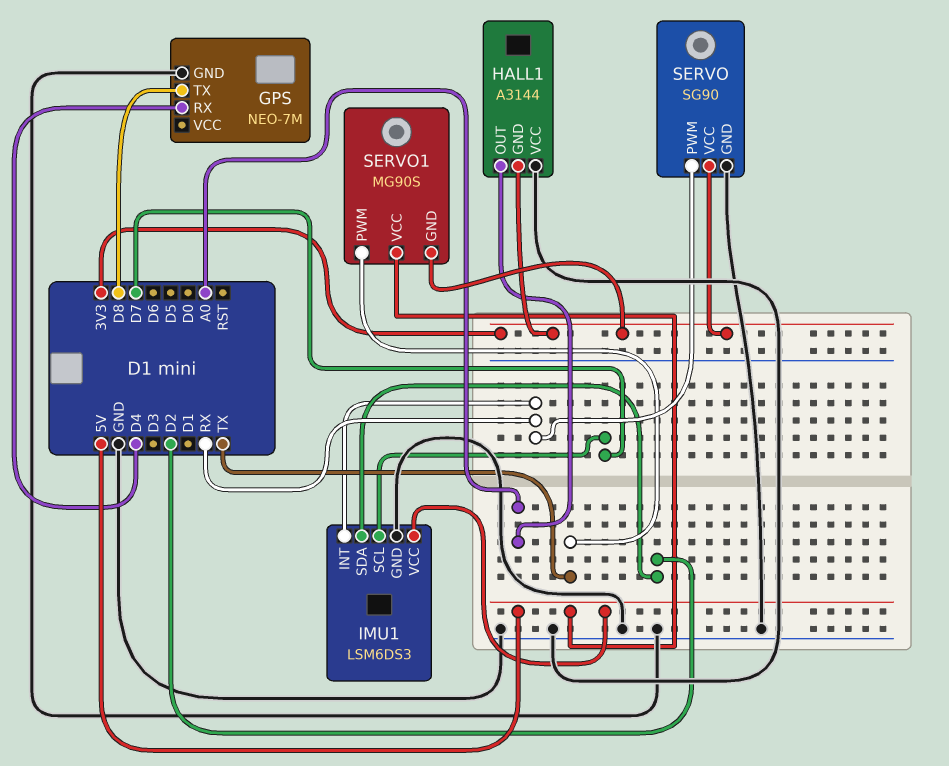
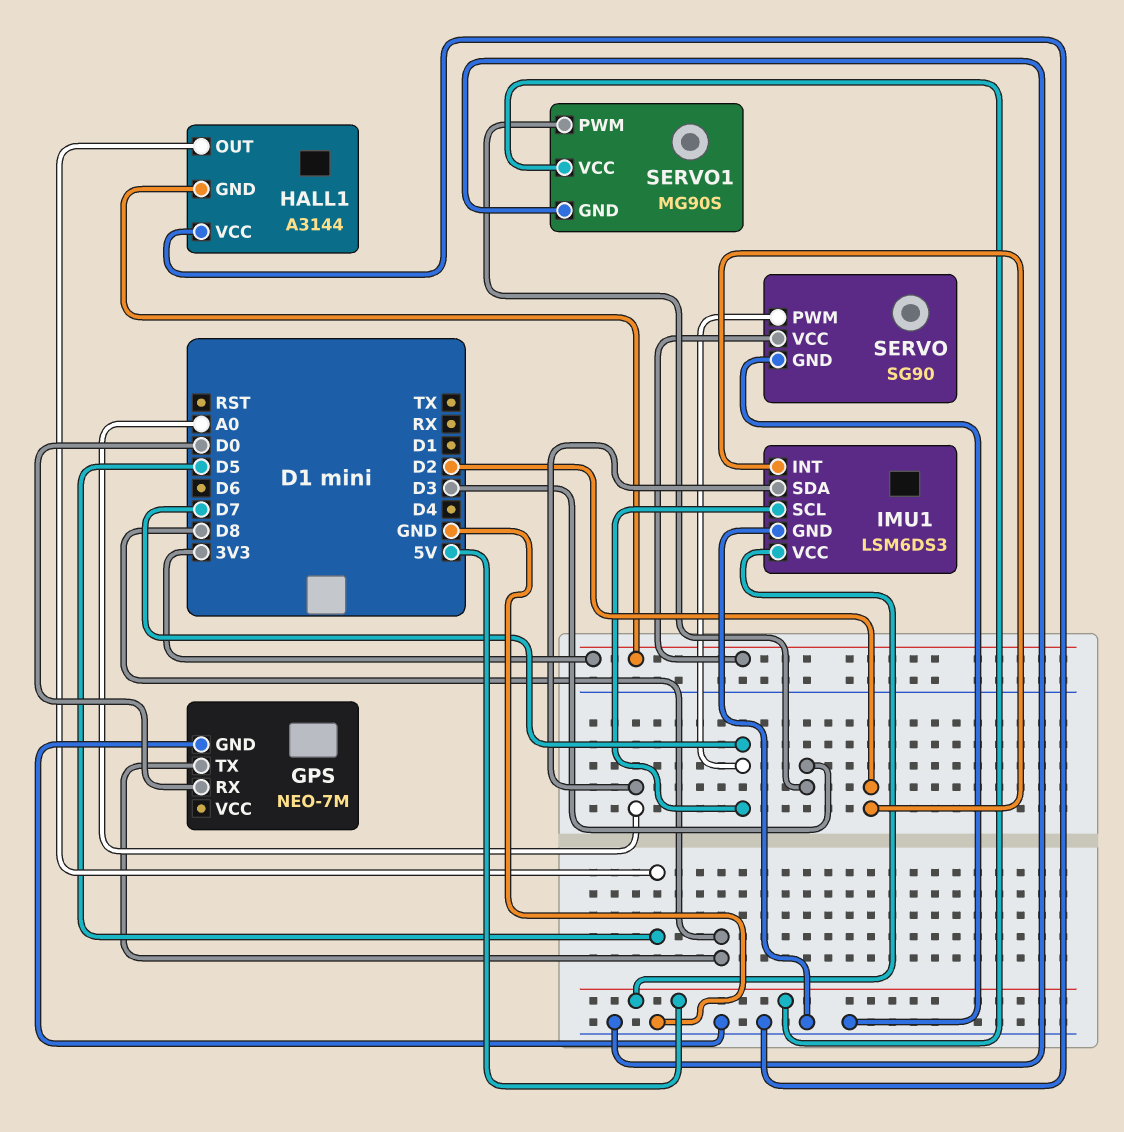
GPS pin RX: D4 -> D0
HALL1 pin OUT: A0 -> D5
IMU1 pin INT: RX -> D2
IMU1 pin SDA: D2 -> A0
SERVO pin PWM: RX -> D7
SERVO1 pin GND: 3V3 -> GND
SERVO1 pin PWM: TX -> D3

